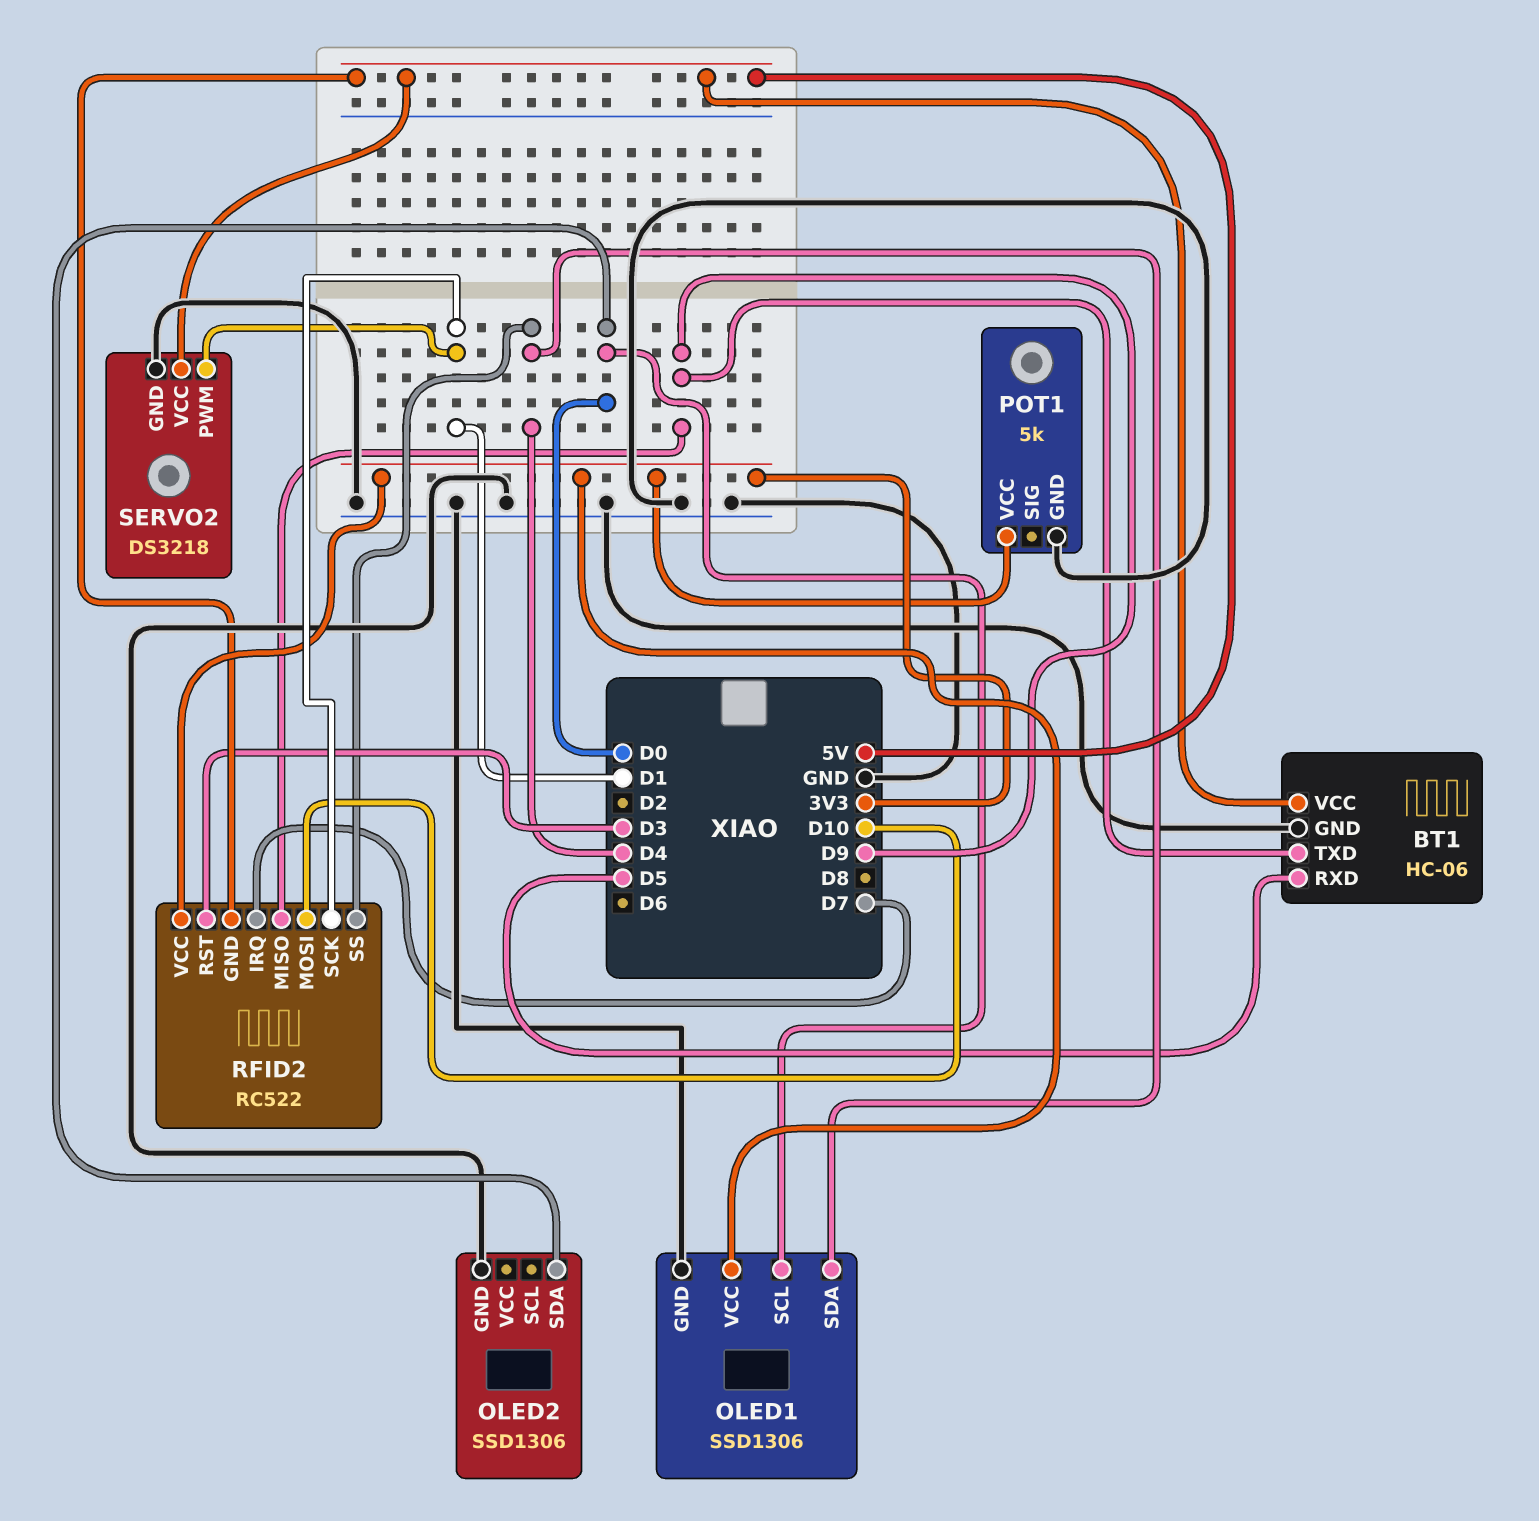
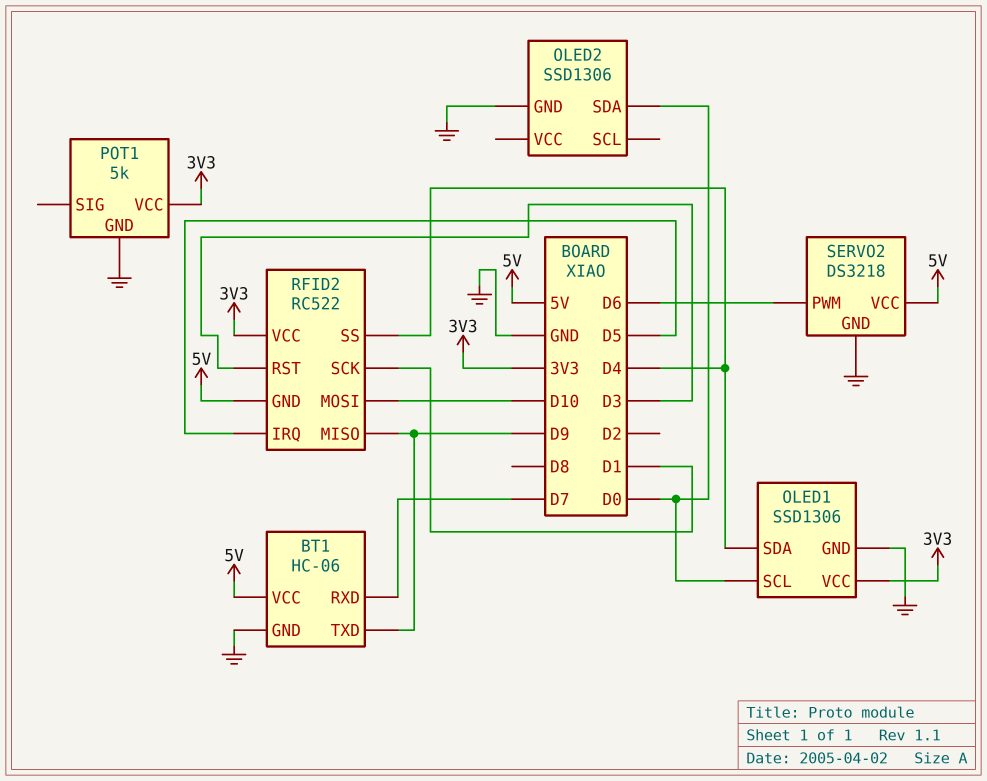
BT1 pin RXD: D5 -> D7
RFID2 pin IRQ: D7 -> D5
SERVO2 pin PWM: D1 -> D6

